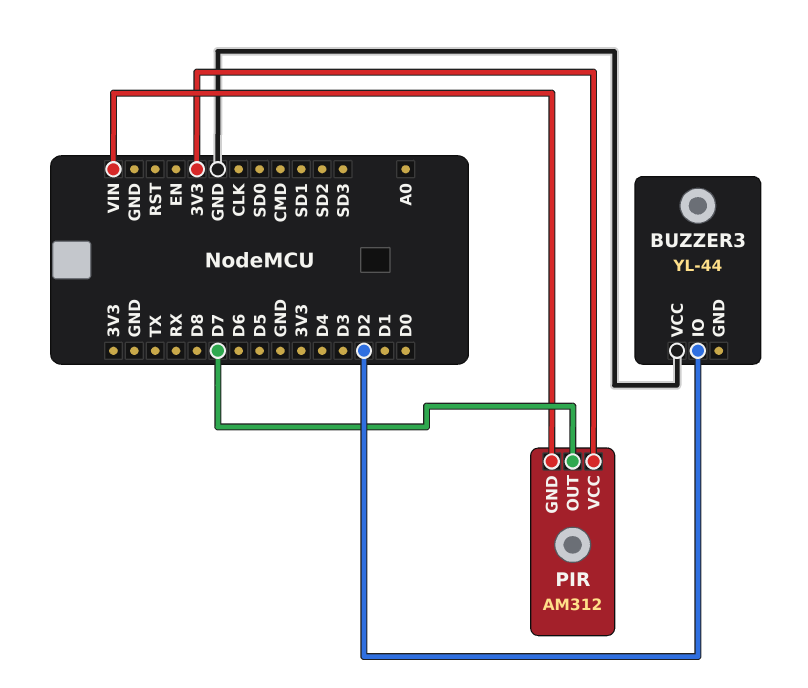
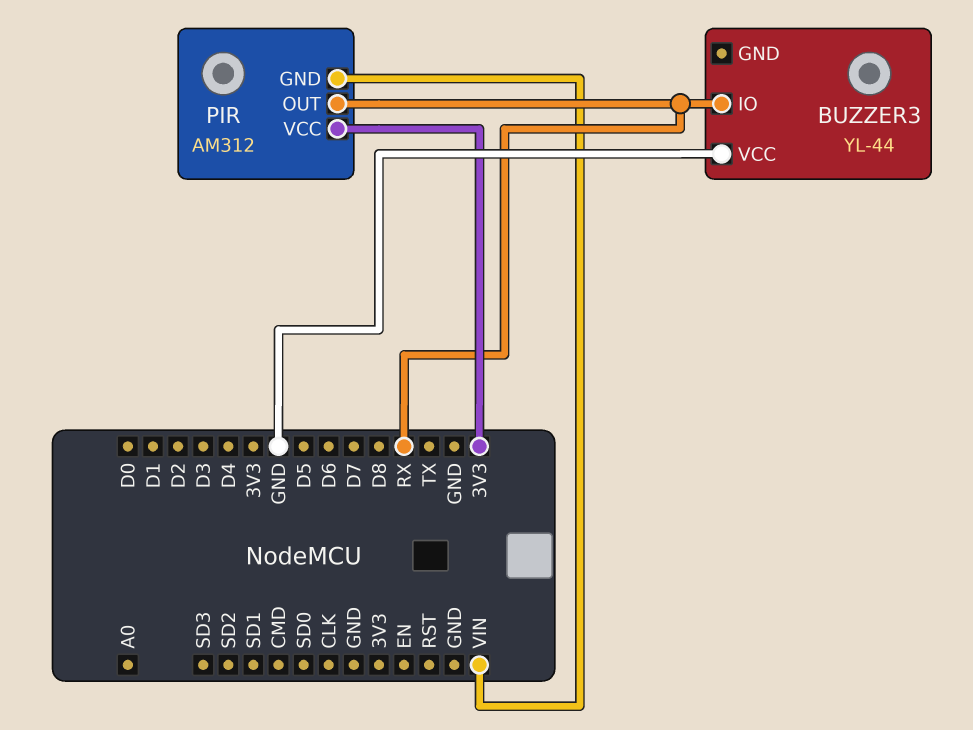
BUZZER3 pin IO: D2 -> RX
PIR pin OUT: D7 -> RX

